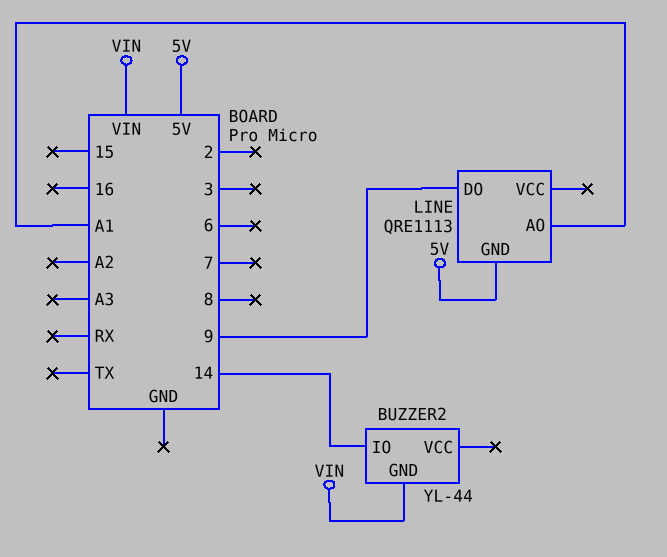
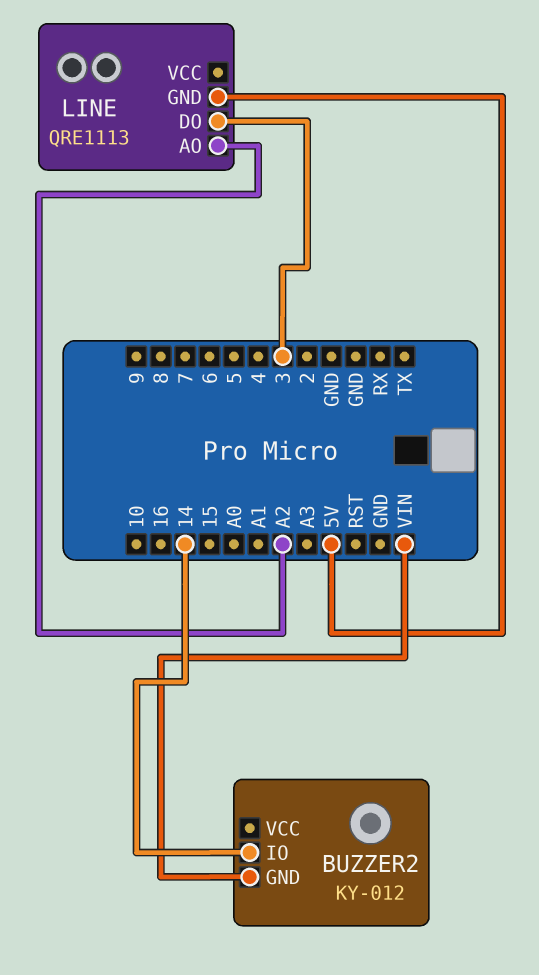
BUZZER2: YL-44 -> KY-012
LINE pin AO: A1 -> A2
LINE pin DO: 9 -> 3

